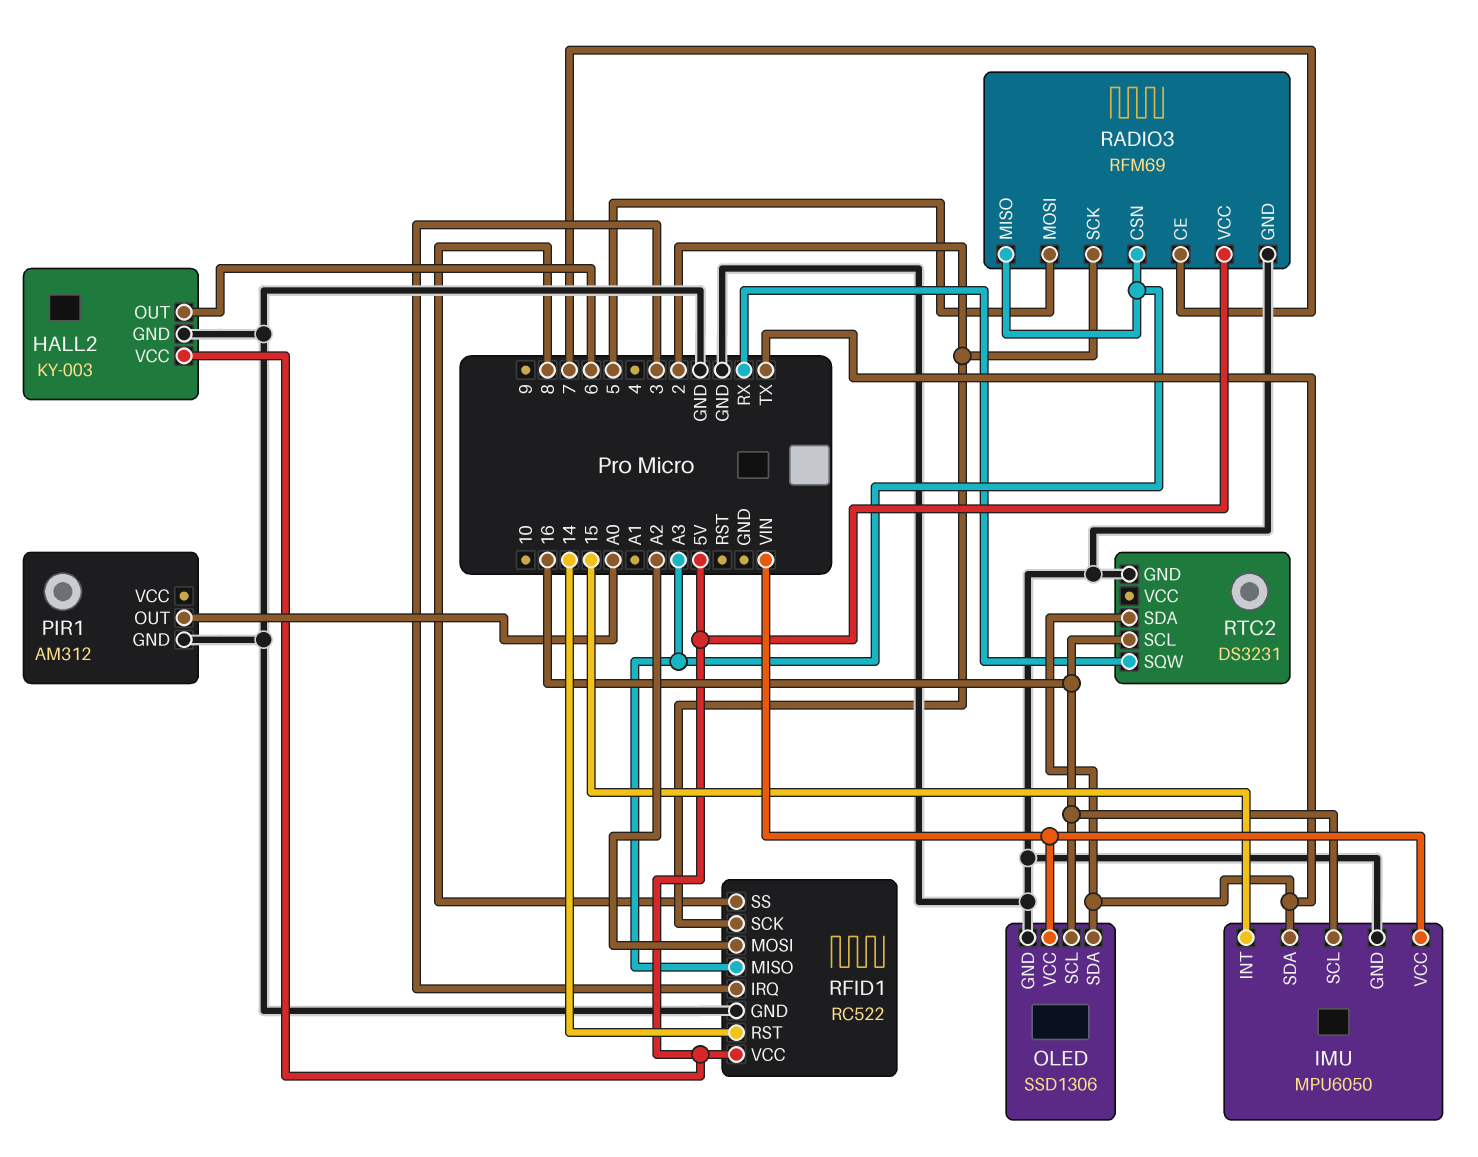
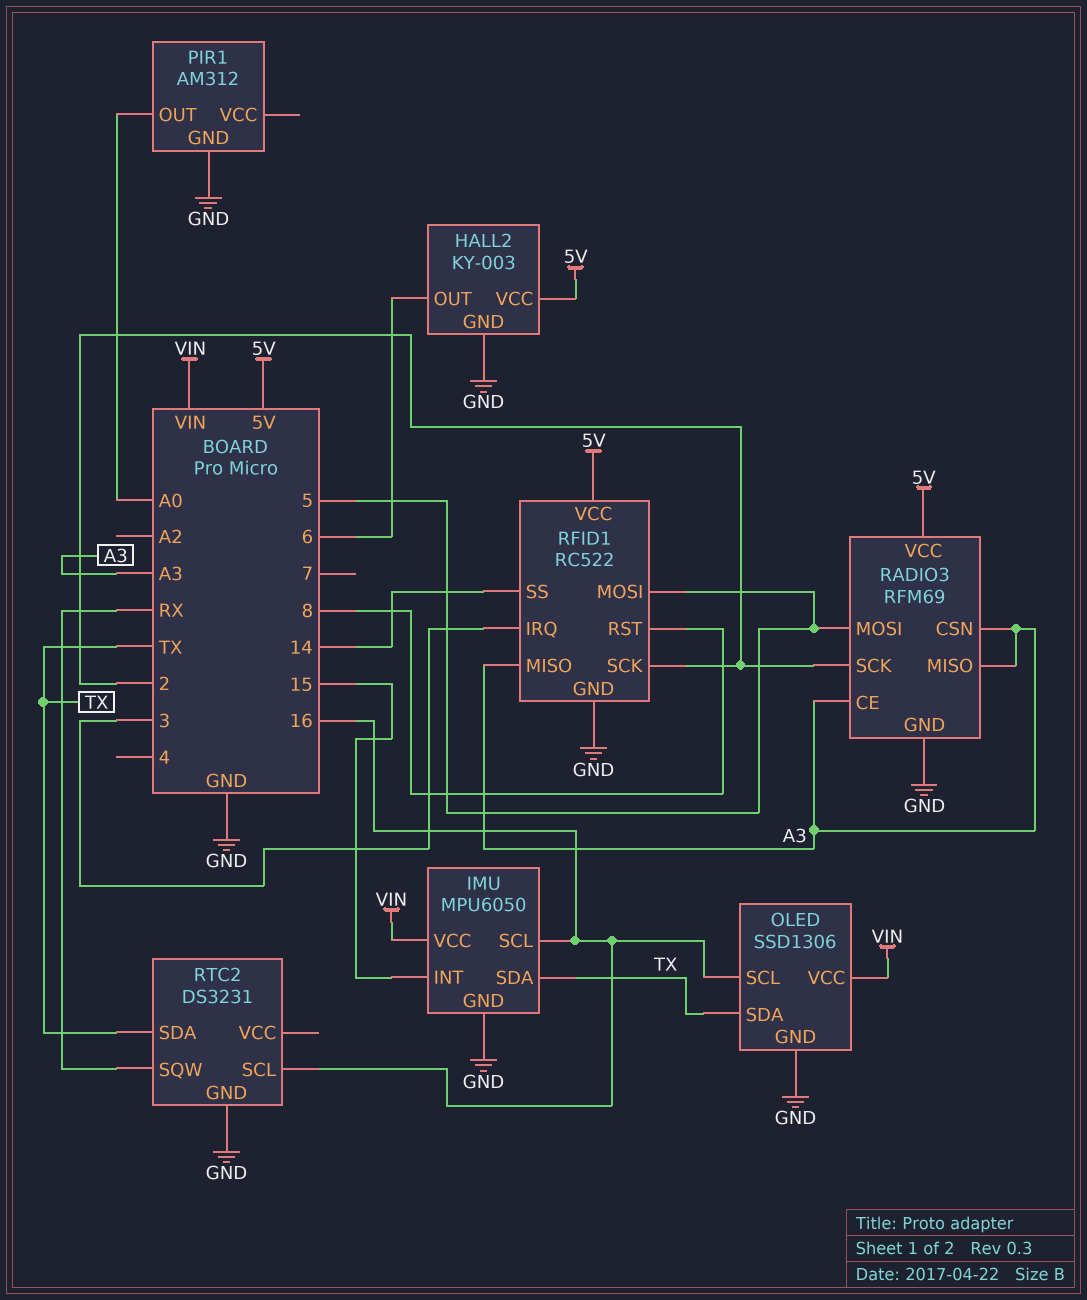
RADIO3 pin CE: 7 -> A3
RFID1 pin MOSI: A2 -> 5
RFID1 pin RST: 14 -> 8
RFID1 pin SS: 8 -> 14

